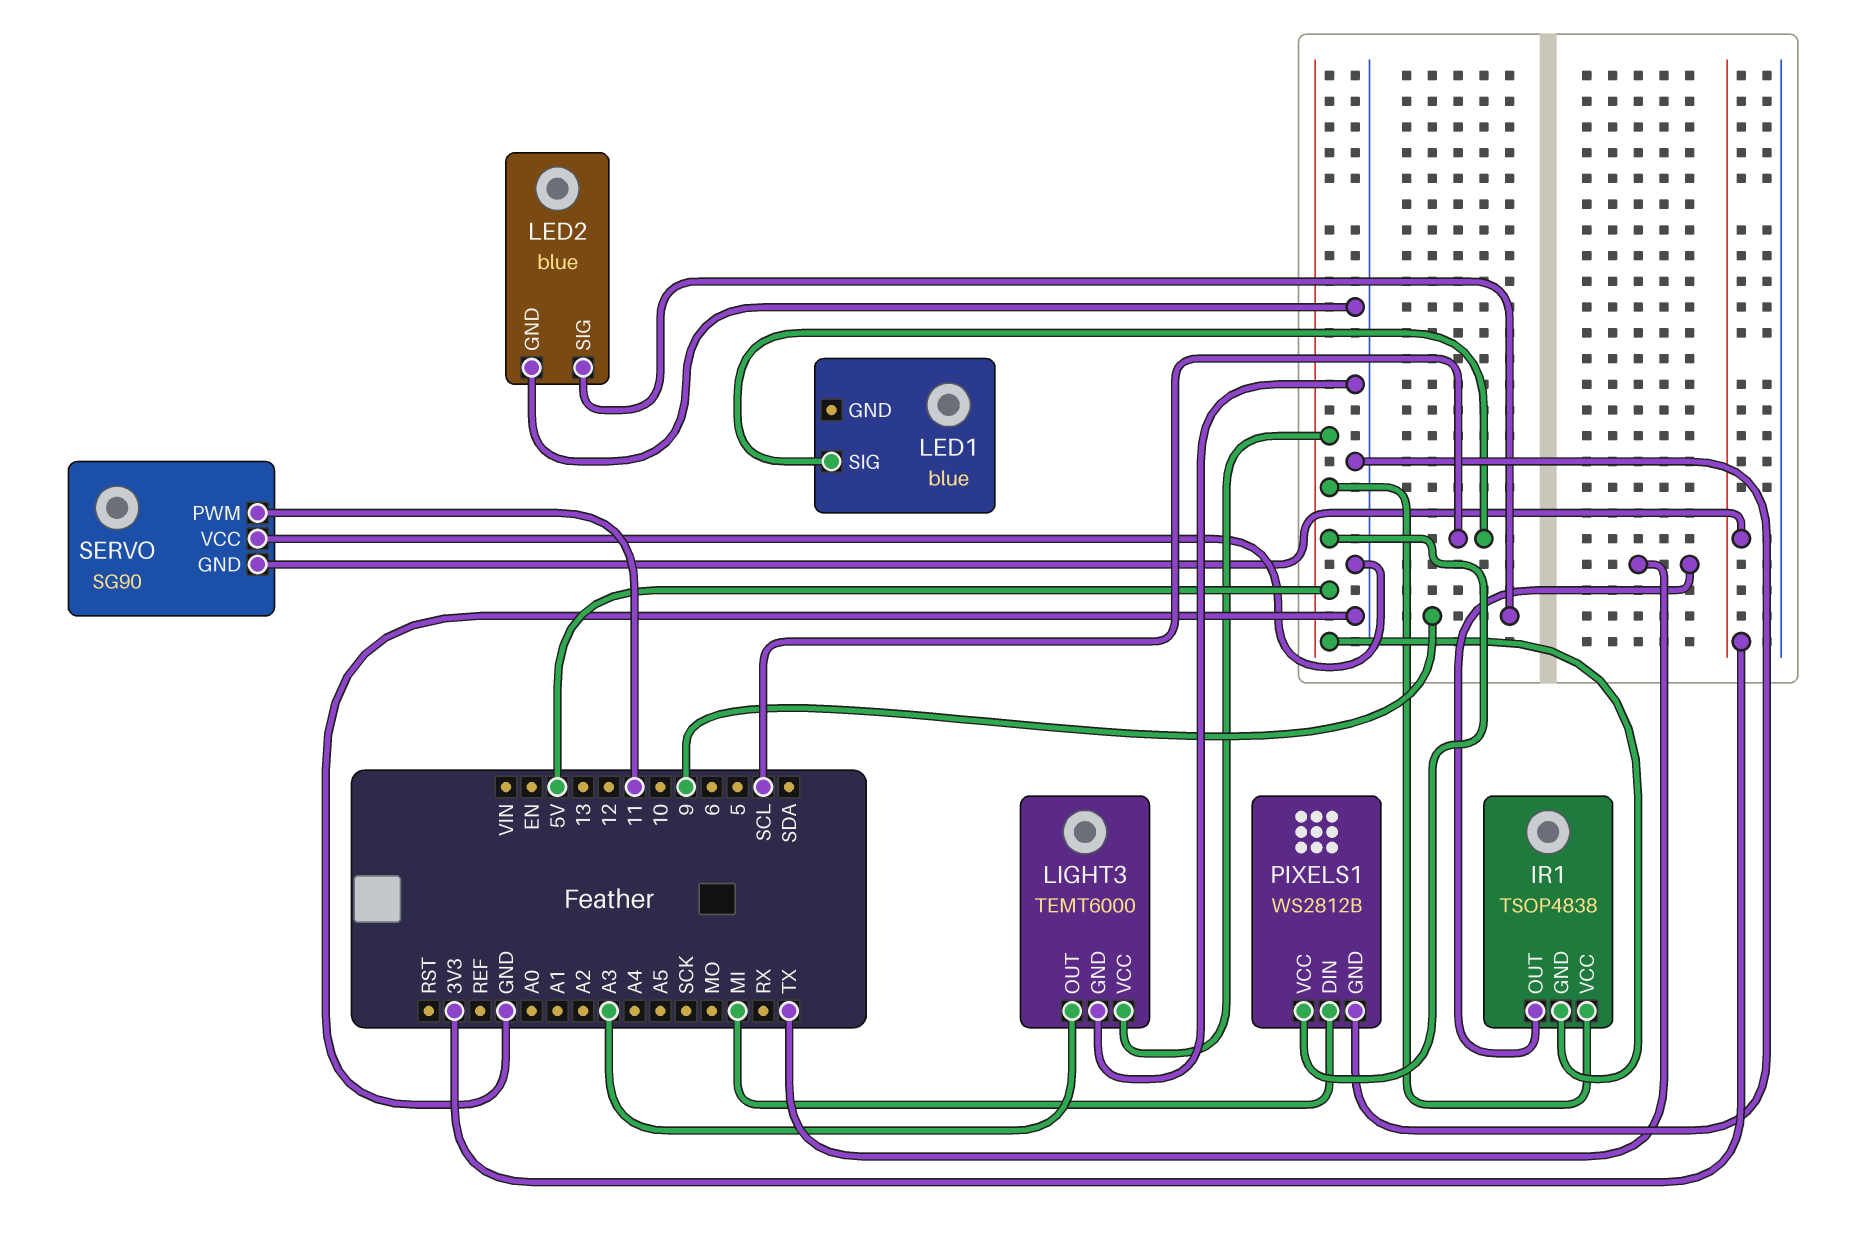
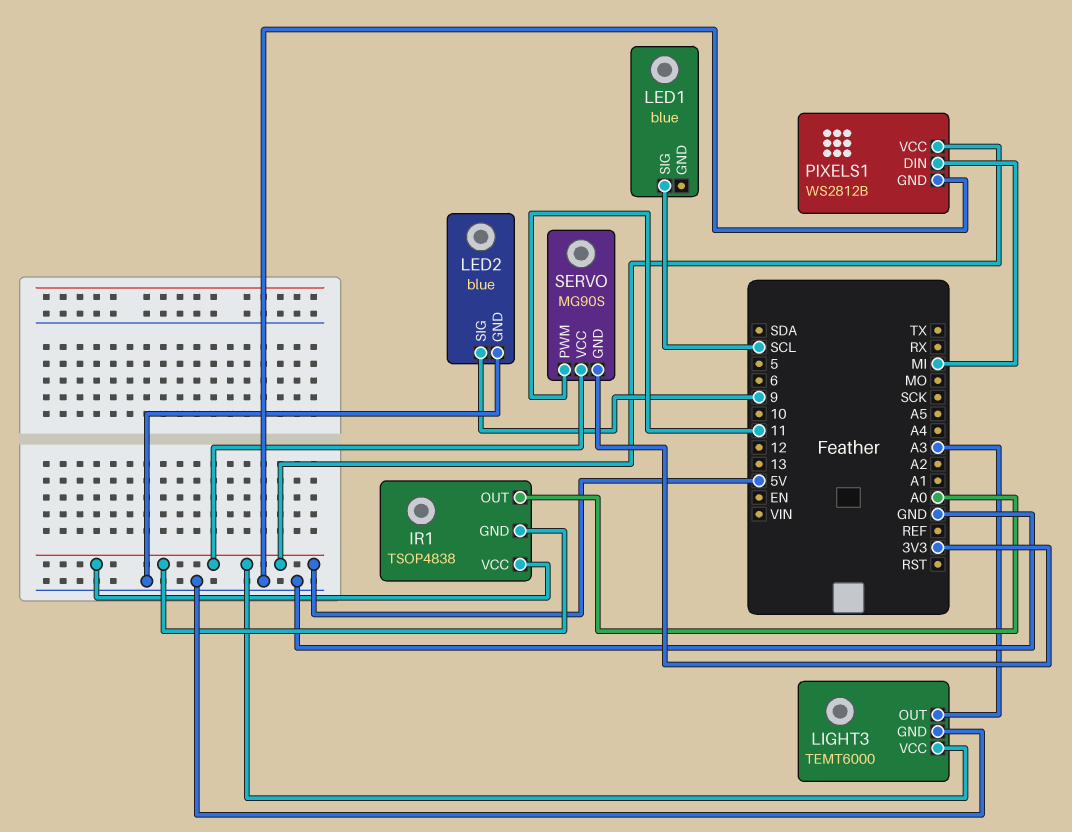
IR1 pin OUT: TX -> A0
SERVO: SG90 -> MG90S
SERVO pin VCC: GND -> 5V

